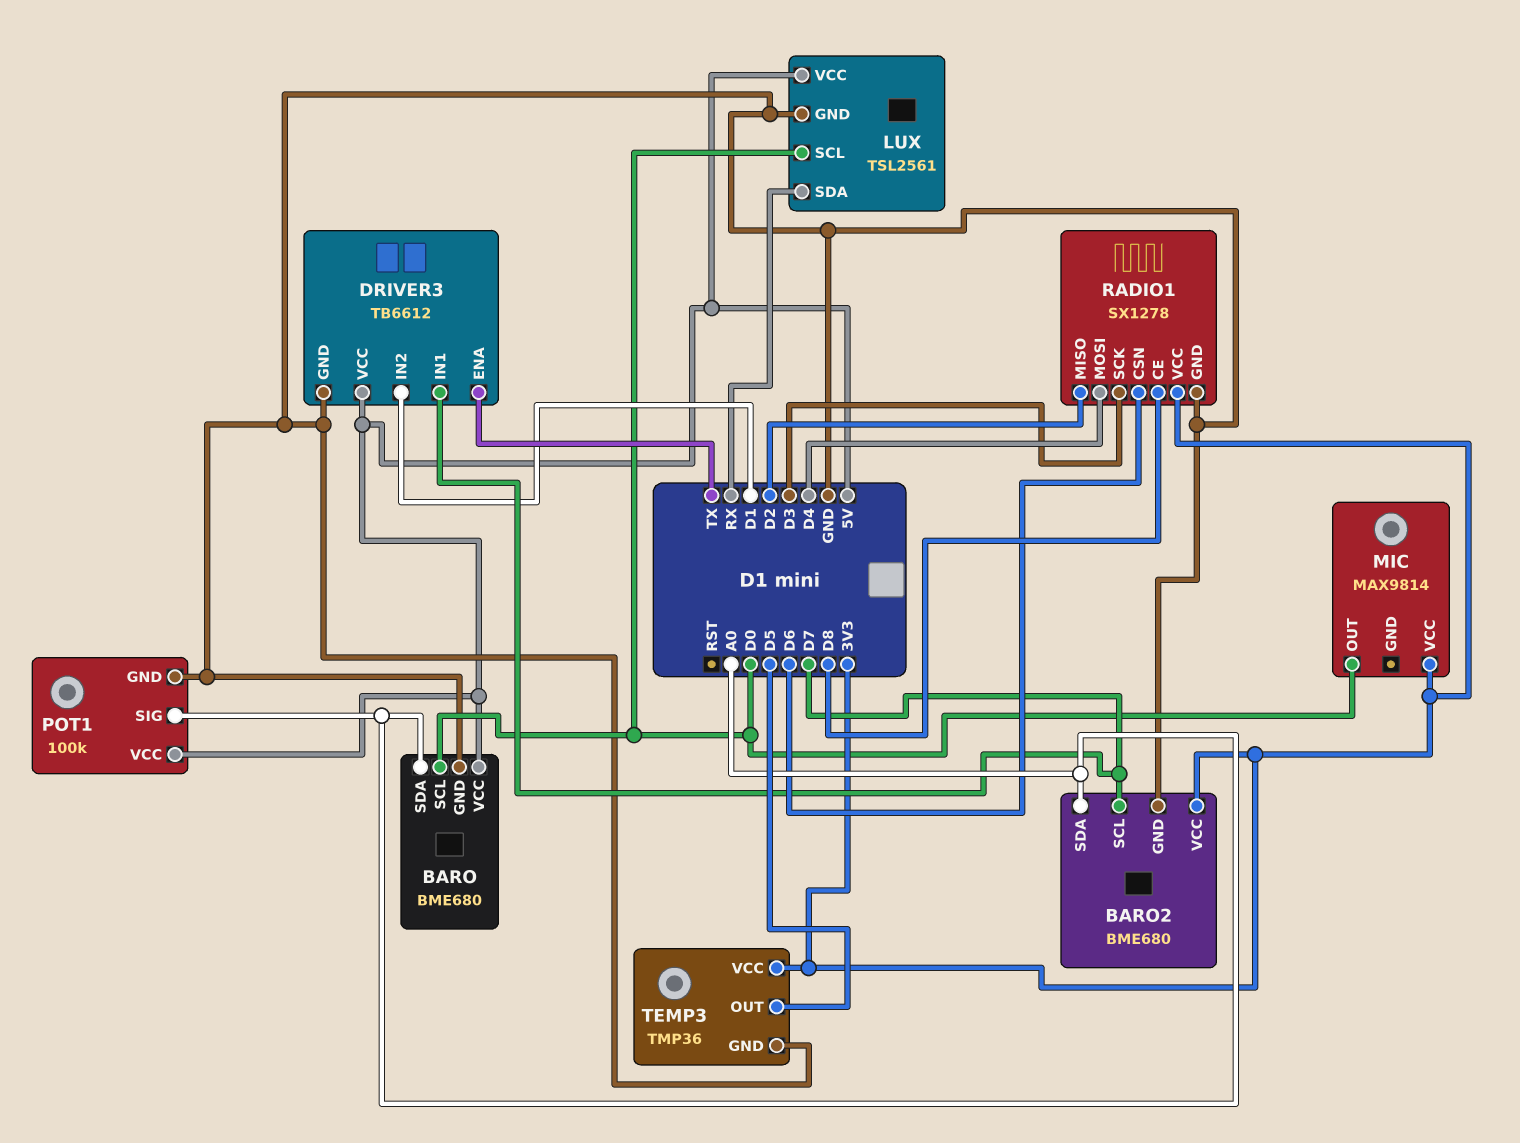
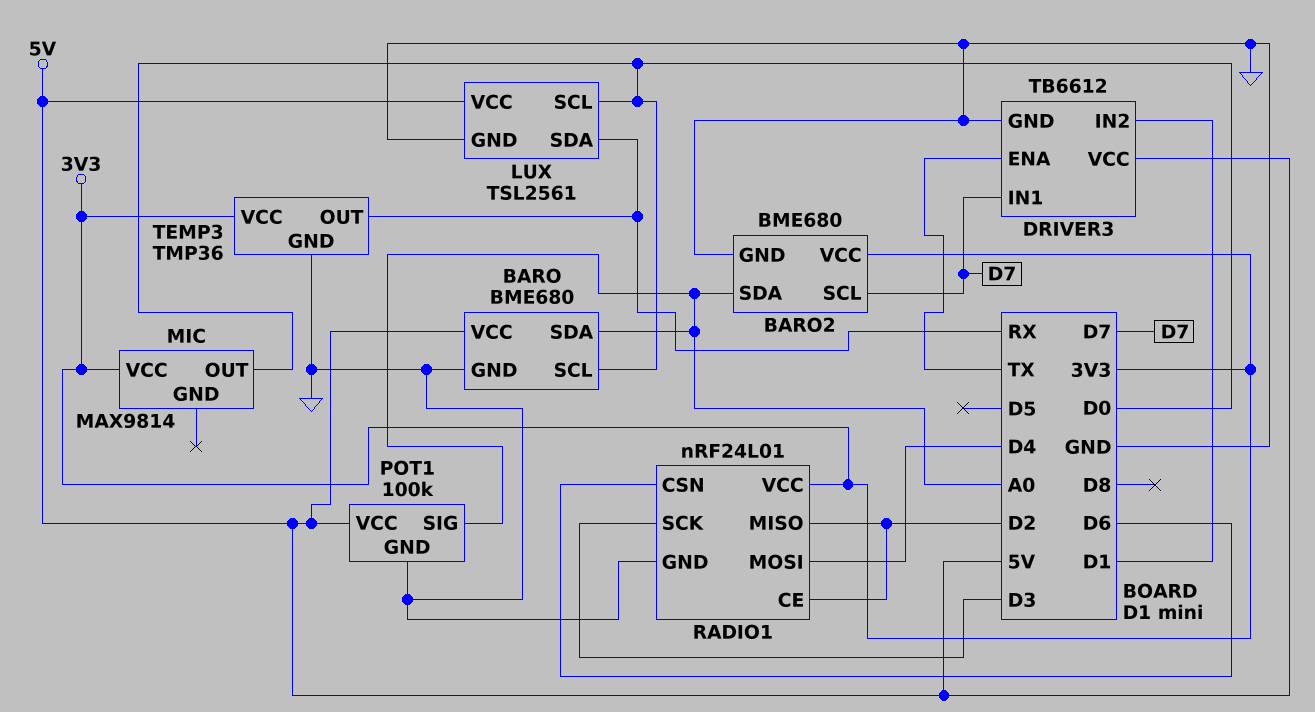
RADIO1: SX1278 -> nRF24L01
RADIO1 pin CE: D8 -> D2
TEMP3 pin OUT: D5 -> RX

